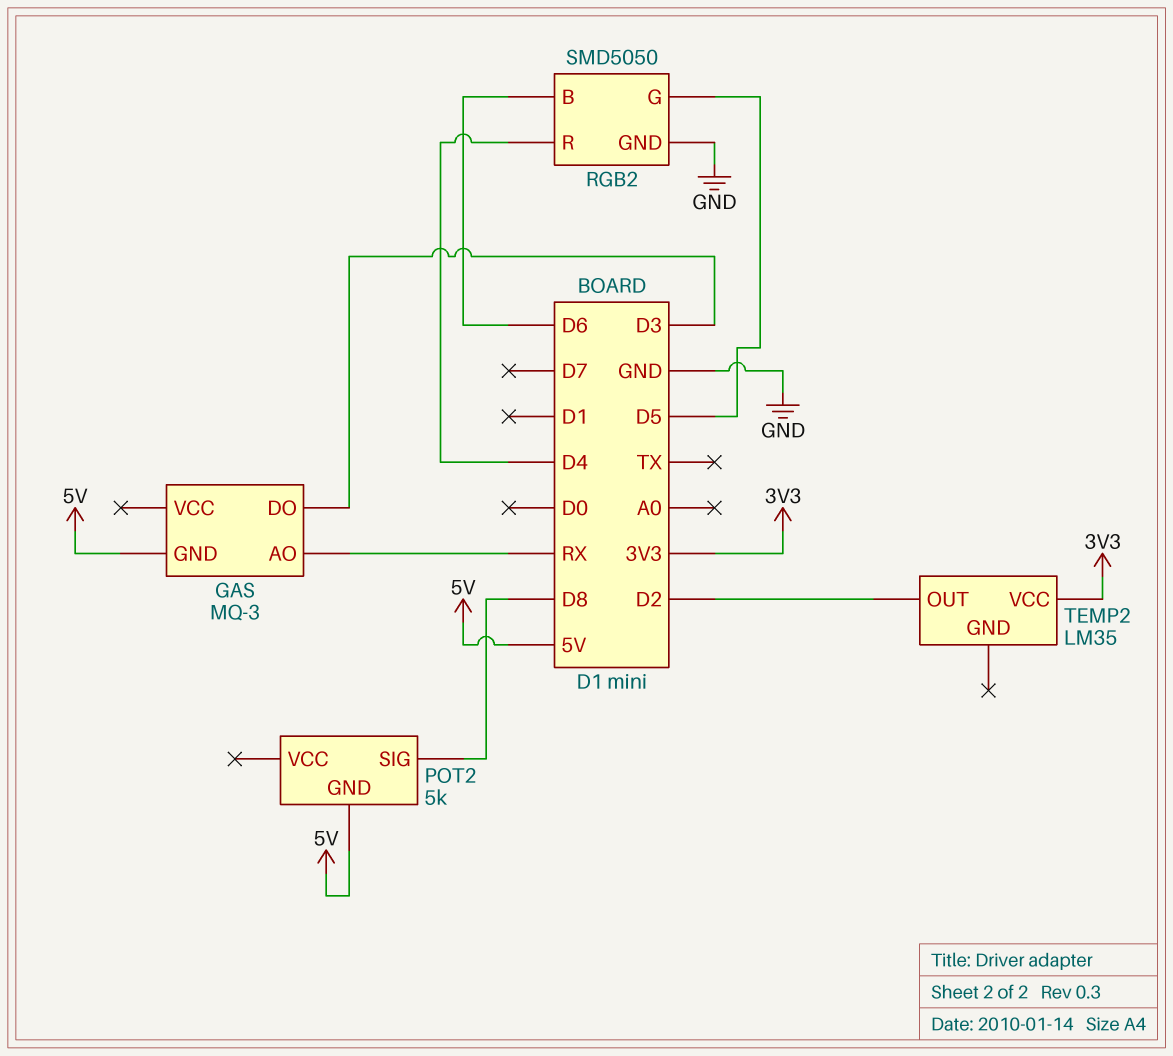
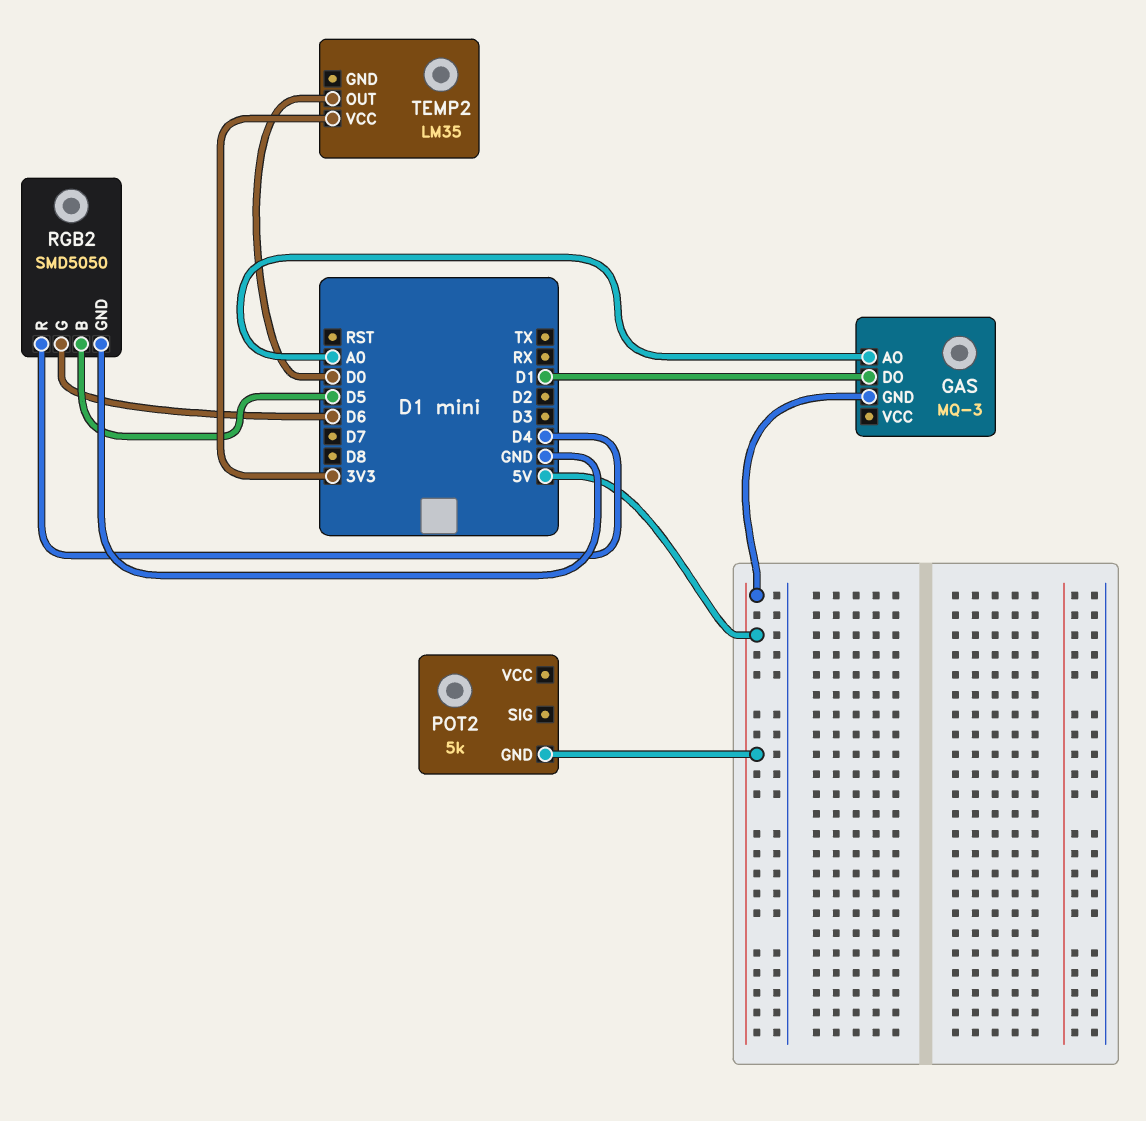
GAS pin AO: RX -> A0
GAS pin DO: D3 -> D1
POT2 pin SIG: D8 -> none
RGB2 pin B: D6 -> D5
RGB2 pin G: D5 -> D6
TEMP2 pin OUT: D2 -> D0

